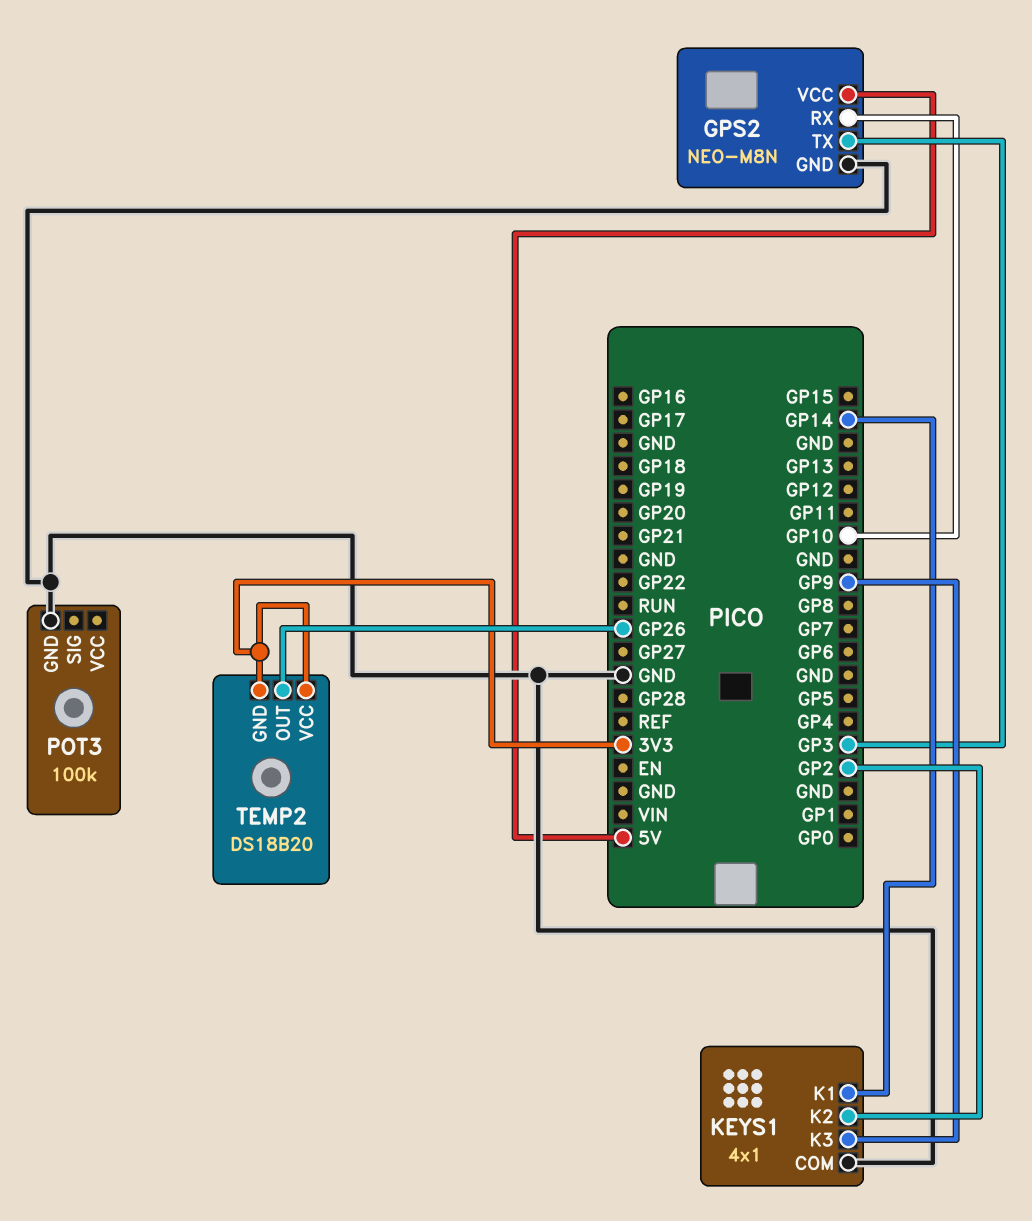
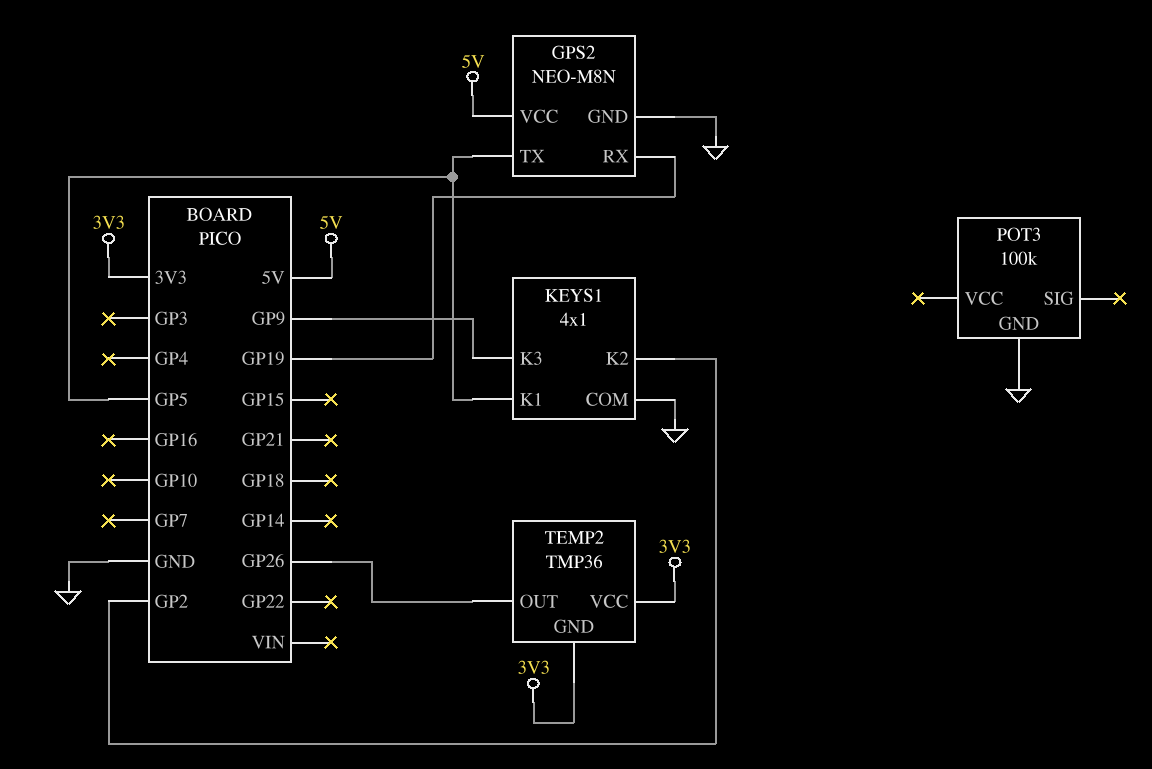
GPS2 pin RX: GP10 -> GP19
GPS2 pin TX: GP3 -> GP5
KEYS1 pin K1: GP14 -> GP5
TEMP2: DS18B20 -> TMP36

